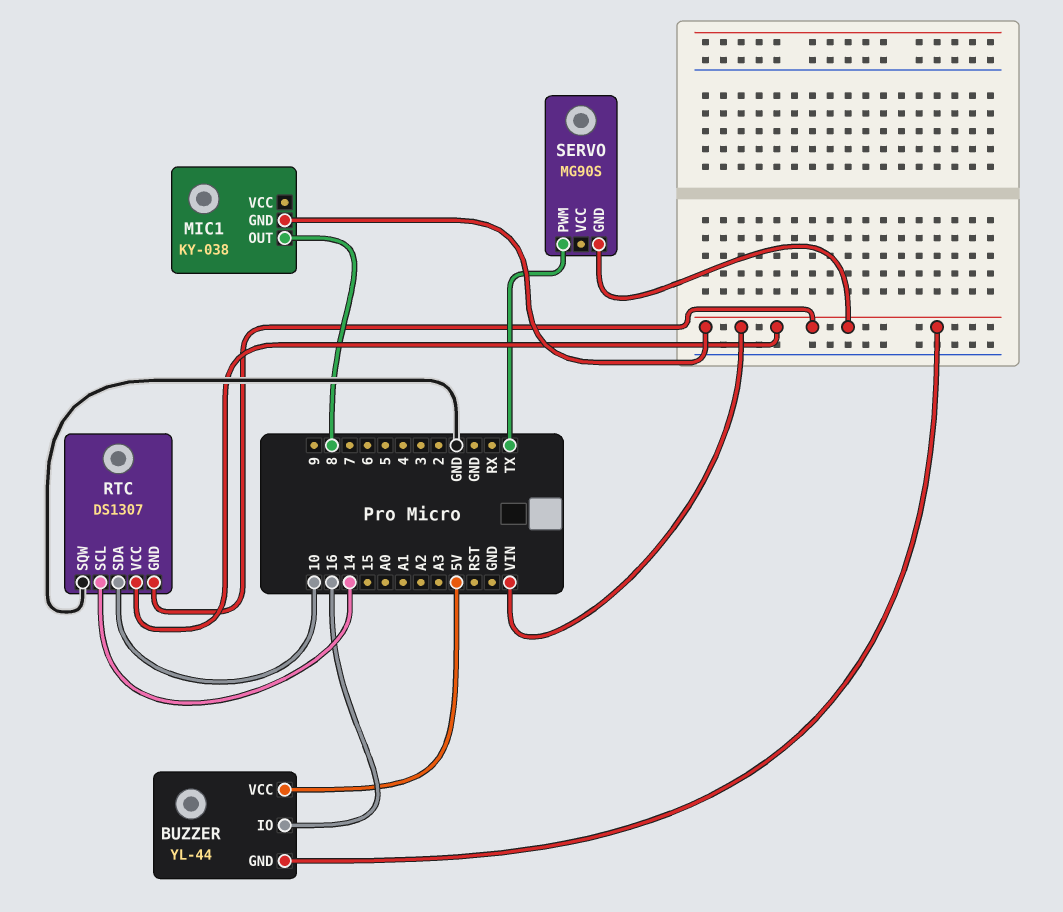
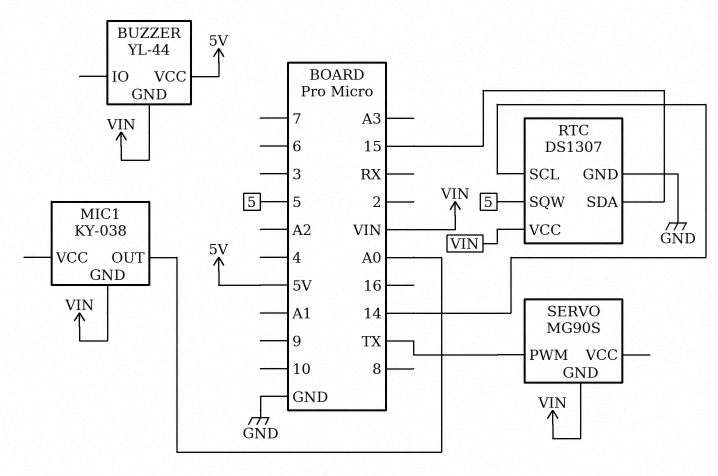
BUZZER pin IO: 16 -> none
MIC1 pin OUT: 8 -> A0
RTC pin GND: VIN -> GND
RTC pin SDA: 10 -> 15
RTC pin SQW: GND -> 5

